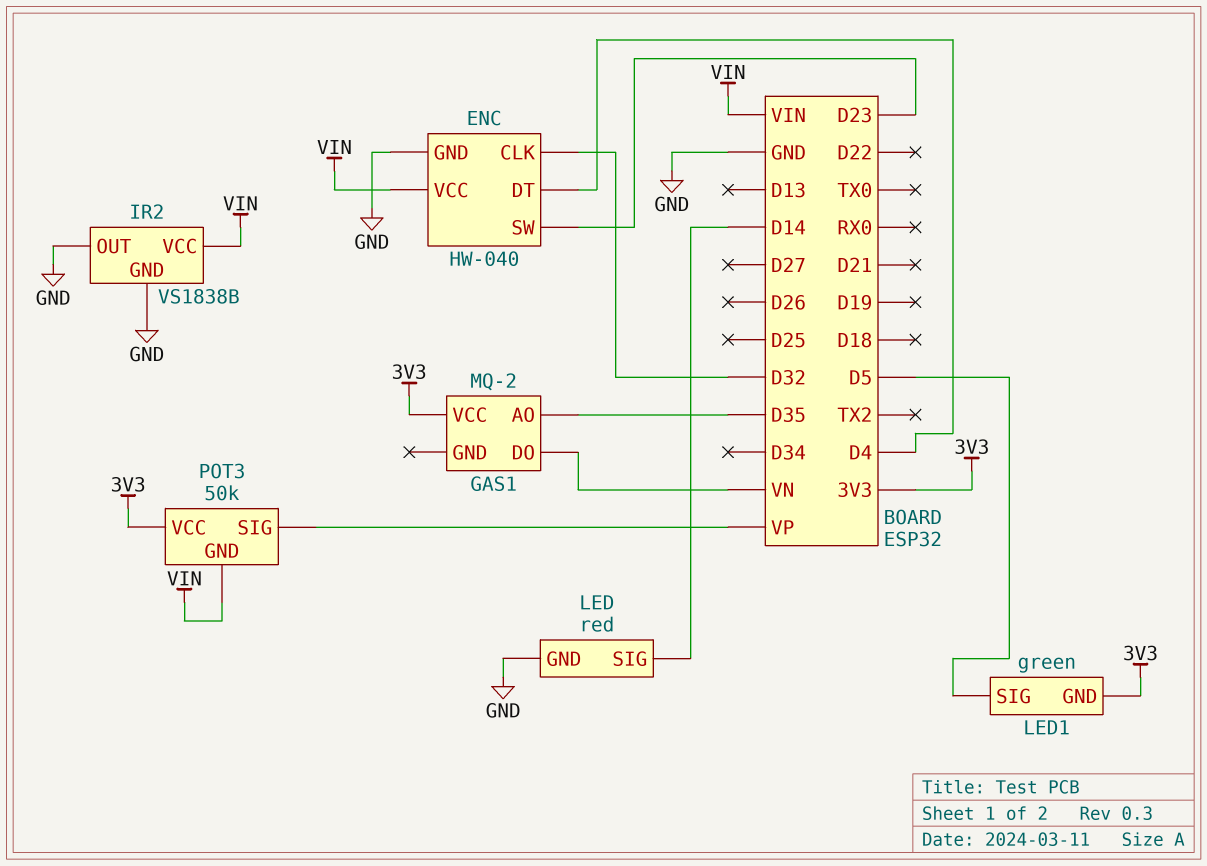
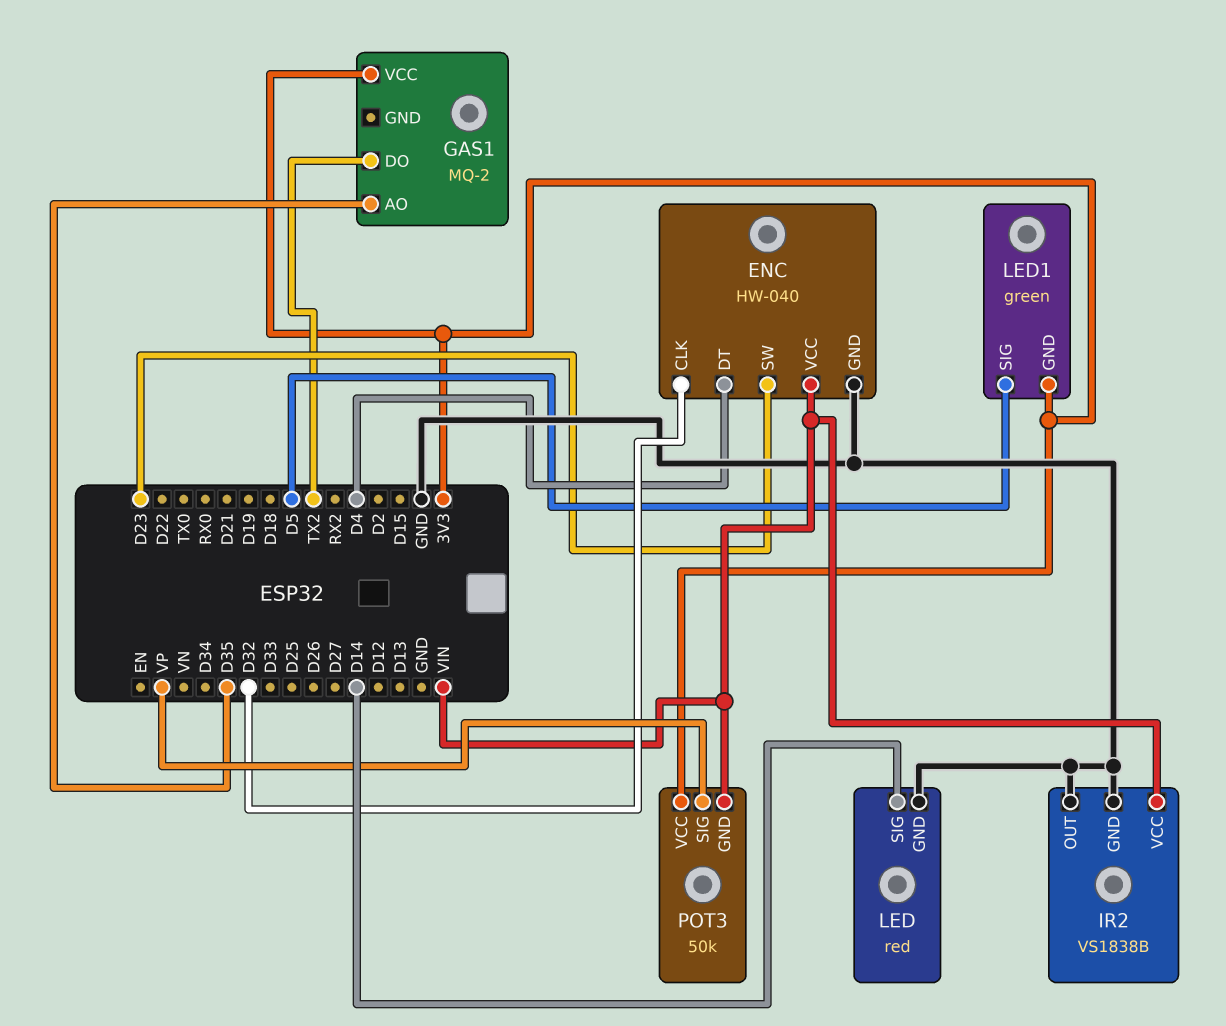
GAS1 pin DO: VN -> TX2

